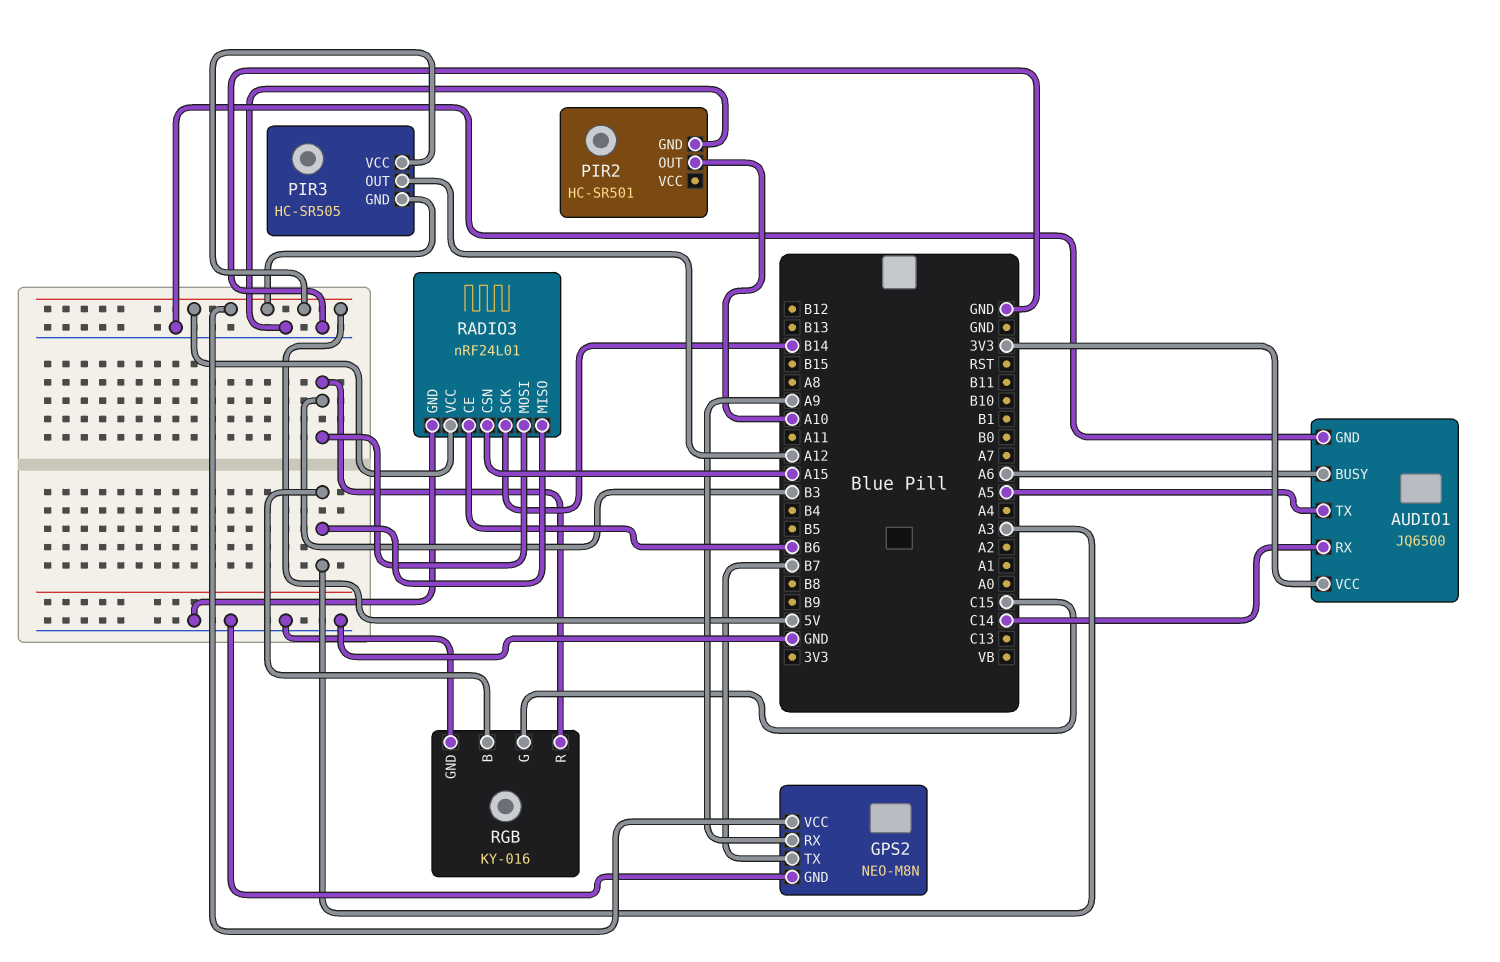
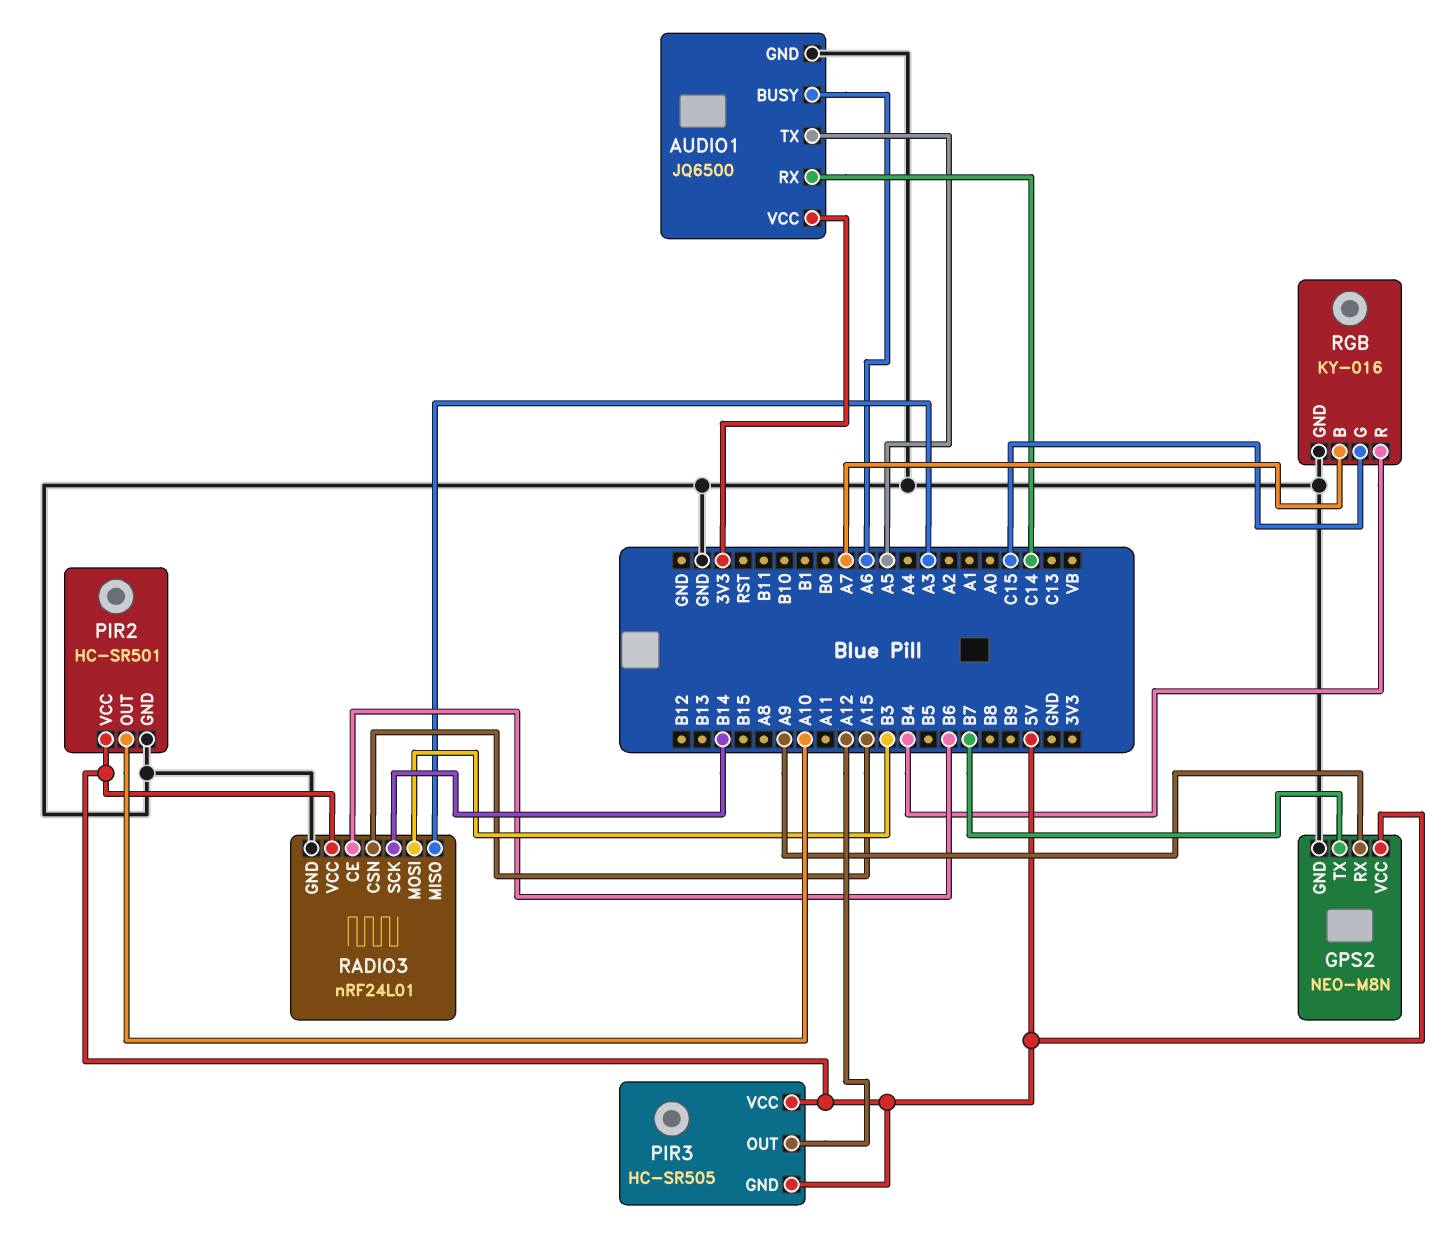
PIR2 pin VCC: none -> 5V
RGB pin B: A3 -> A7
RGB pin R: B3 -> B4

